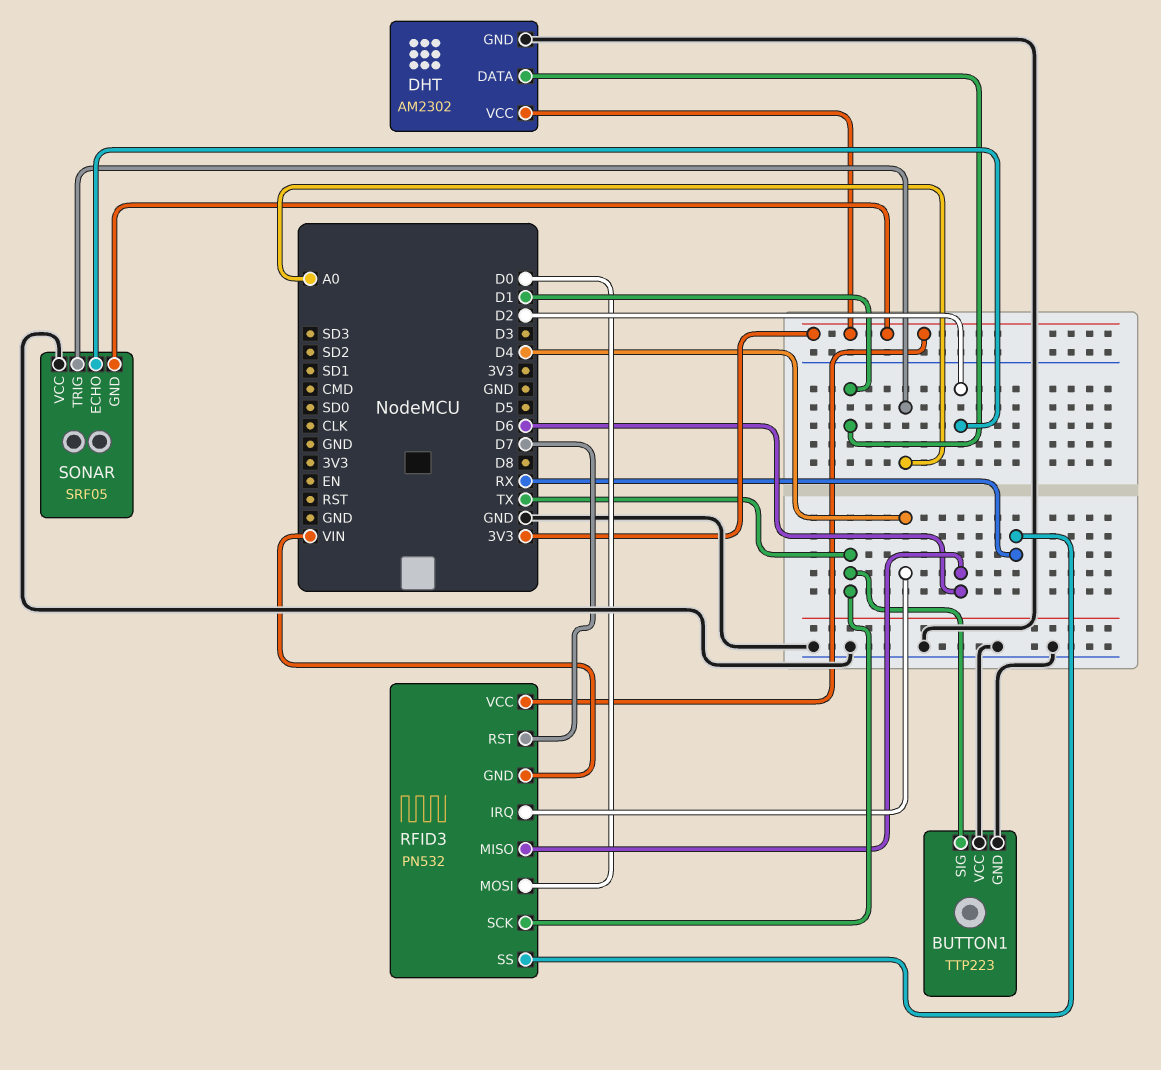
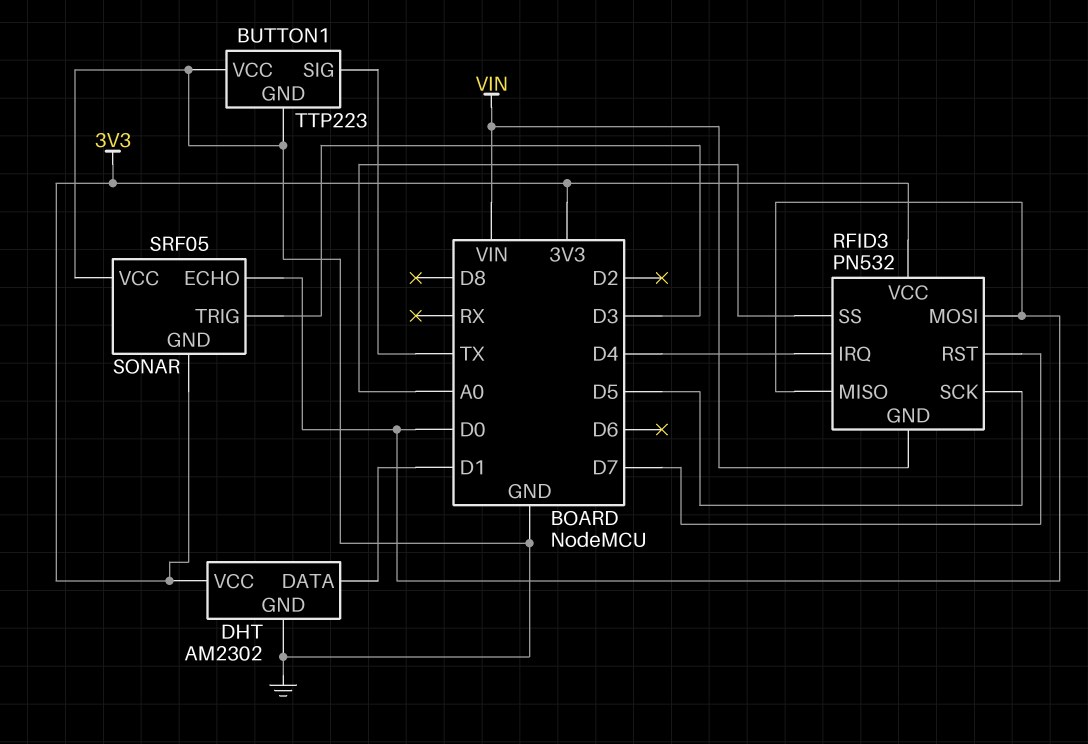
RFID3 pin MISO: D6 -> D0
RFID3 pin SCK: TX -> D5
RFID3 pin SS: RX -> A0
SONAR pin ECHO: D2 -> D0
SONAR pin TRIG: A0 -> D3

